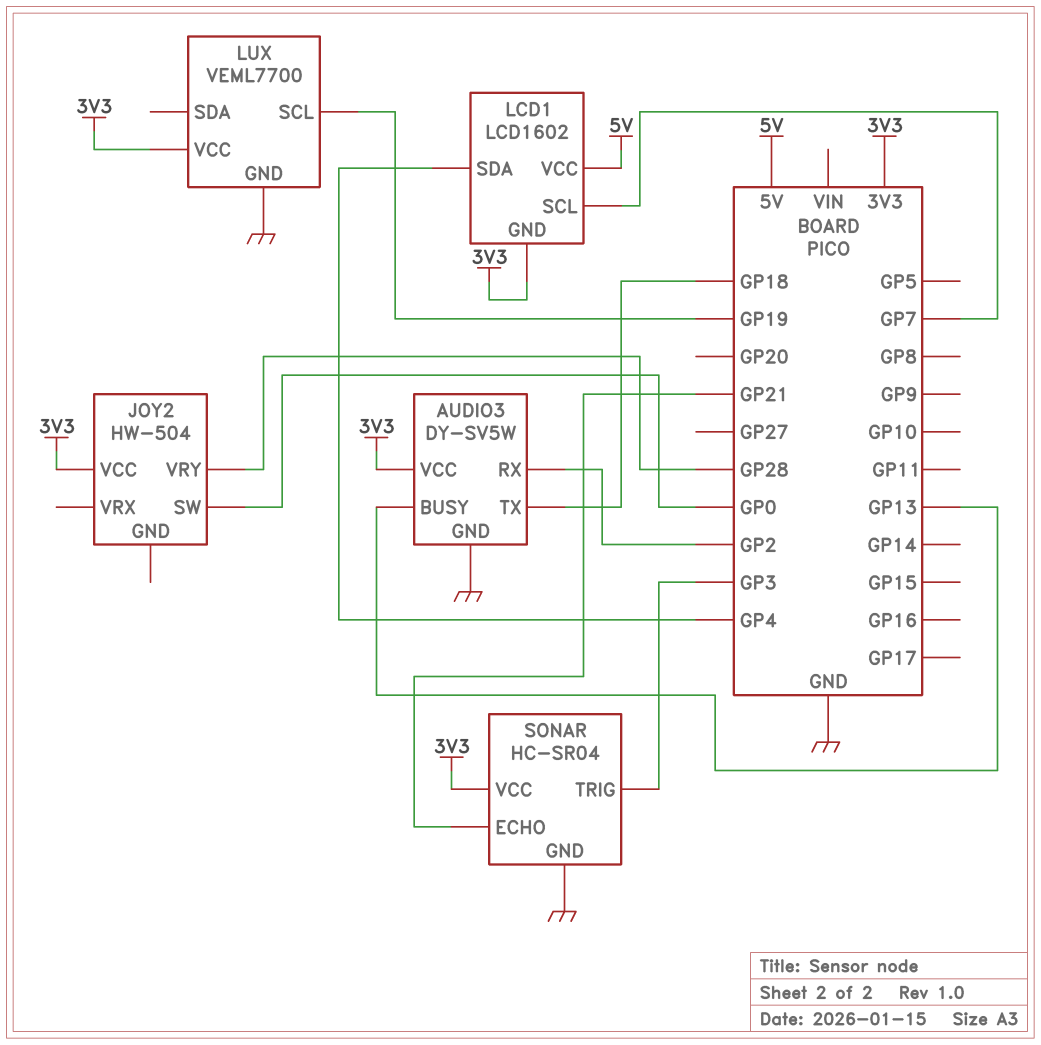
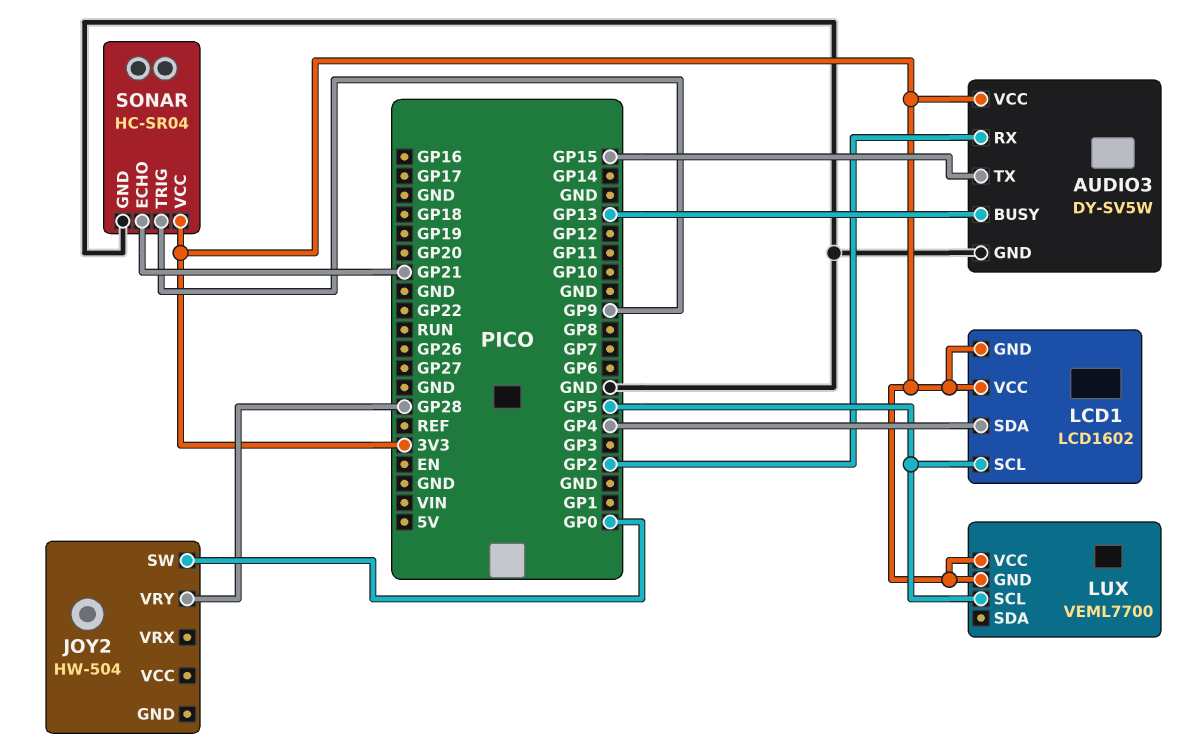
AUDIO3 pin TX: GP18 -> GP15
JOY2 pin VCC: 3V3 -> none
LCD1 pin SCL: GP7 -> GP5
LCD1 pin VCC: 5V -> 3V3
LUX pin GND: GND -> 3V3
LUX pin SCL: GP19 -> GP5
SONAR pin TRIG: GP3 -> GP9

